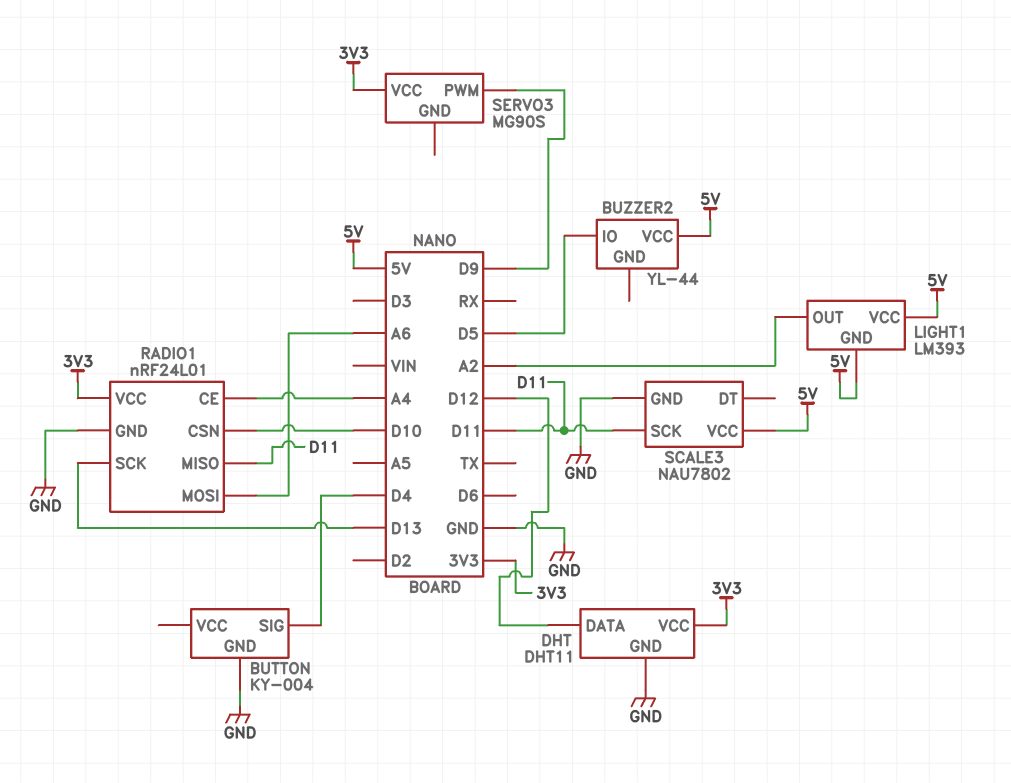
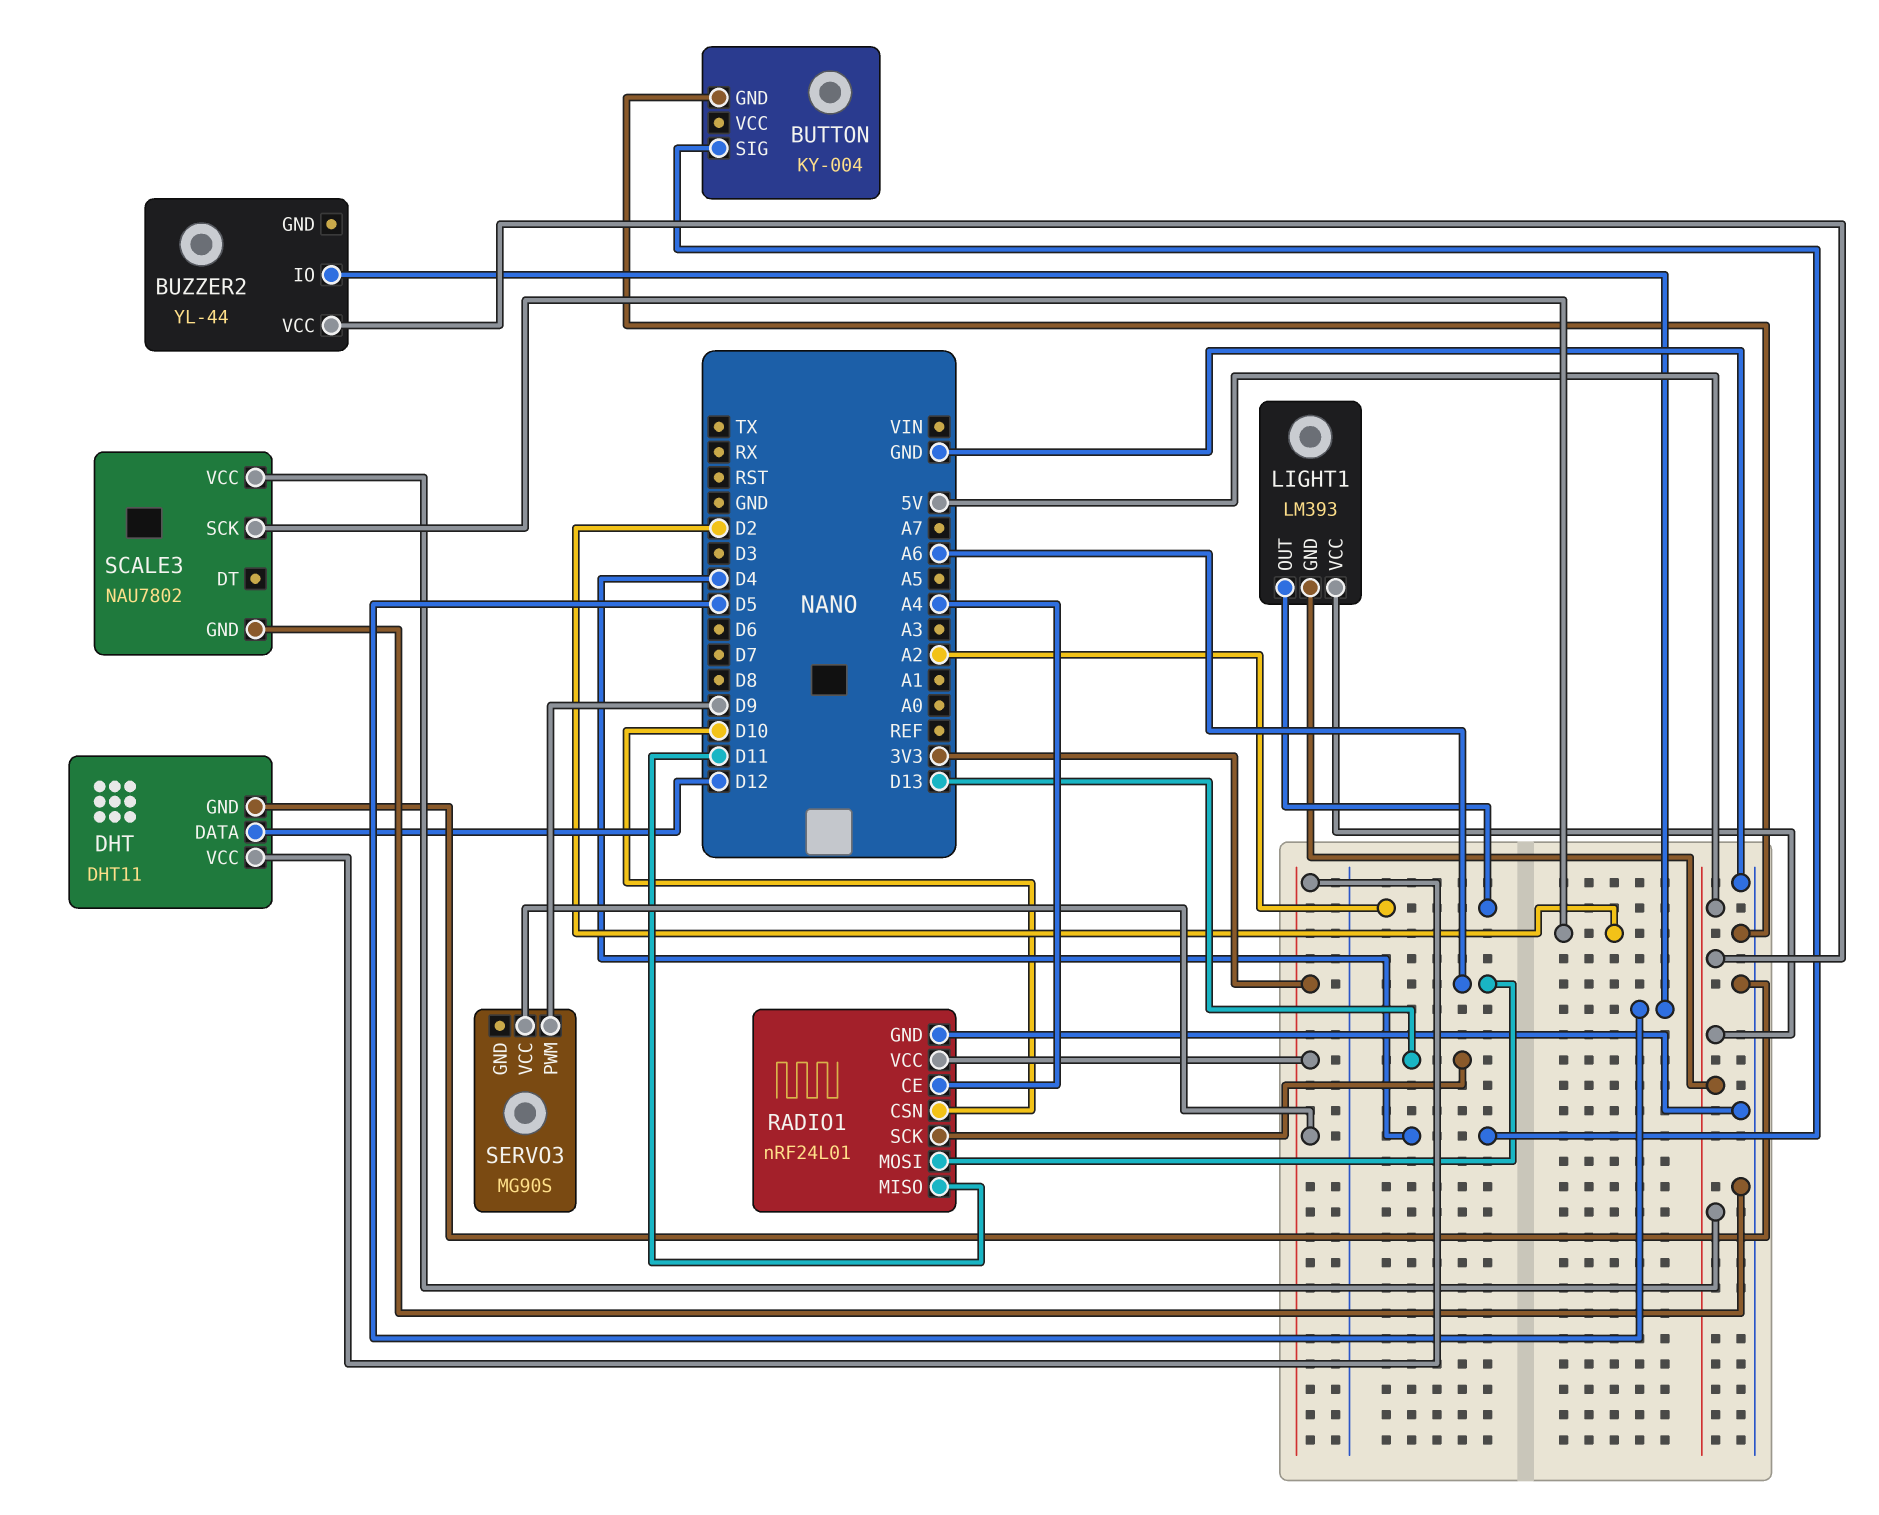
SCALE3 pin SCK: D11 -> D2

